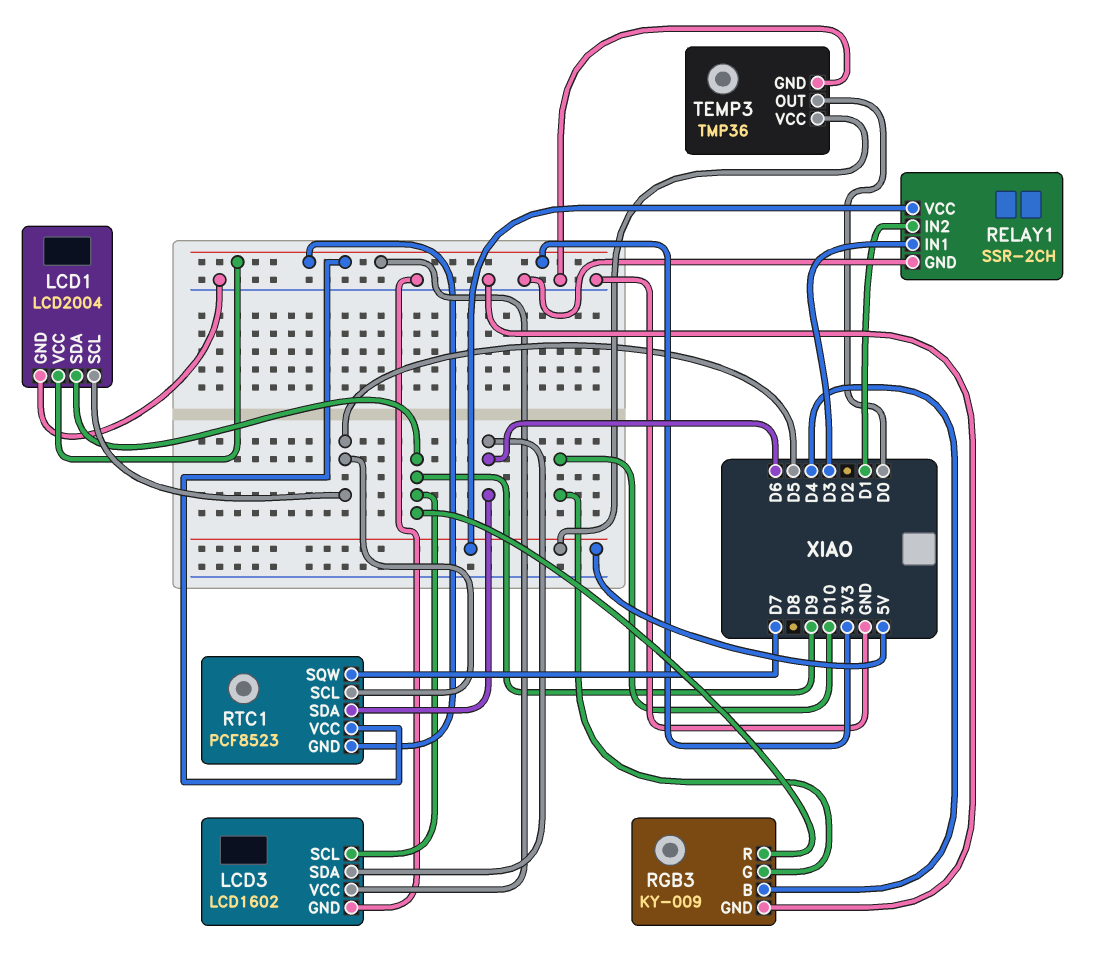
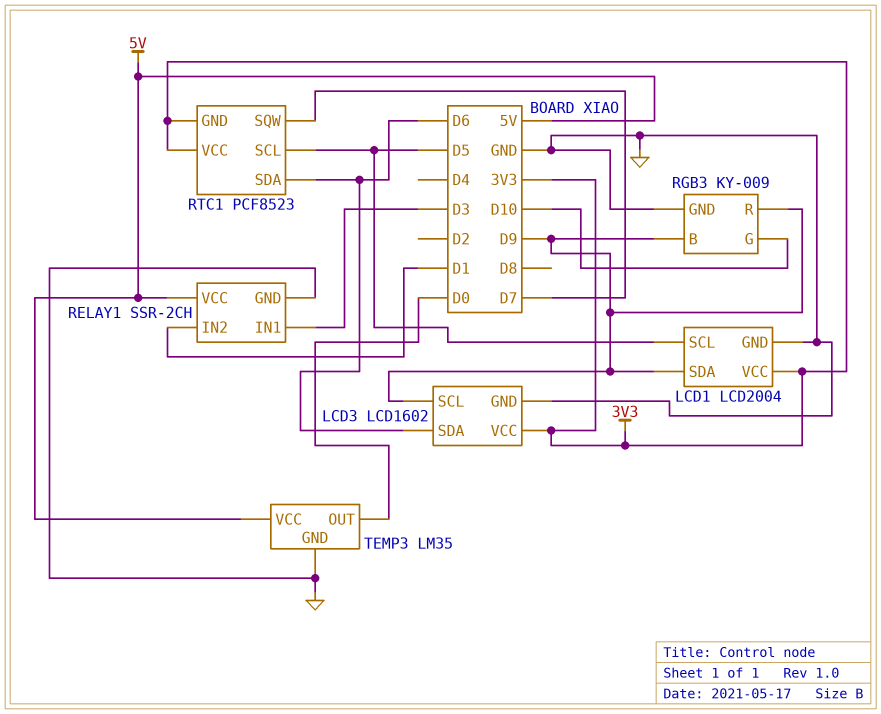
RGB3 pin B: D4 -> D9
TEMP3: TMP36 -> LM35

